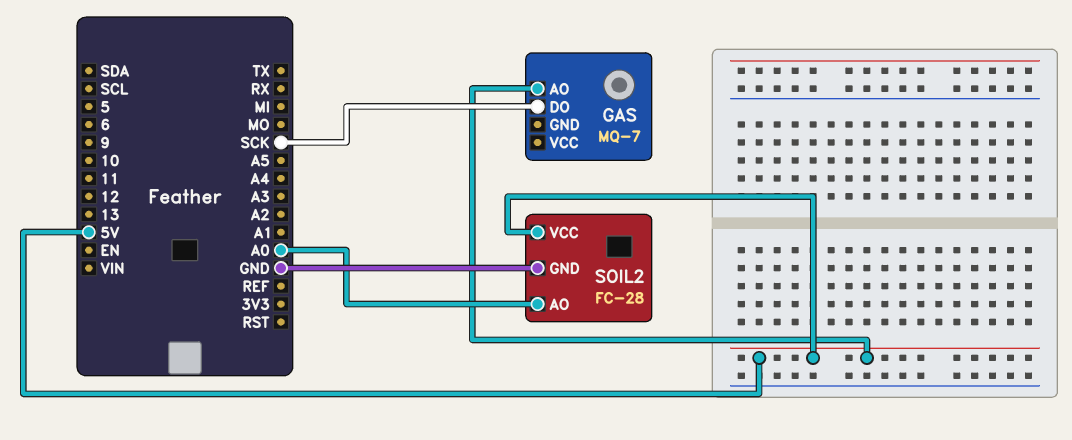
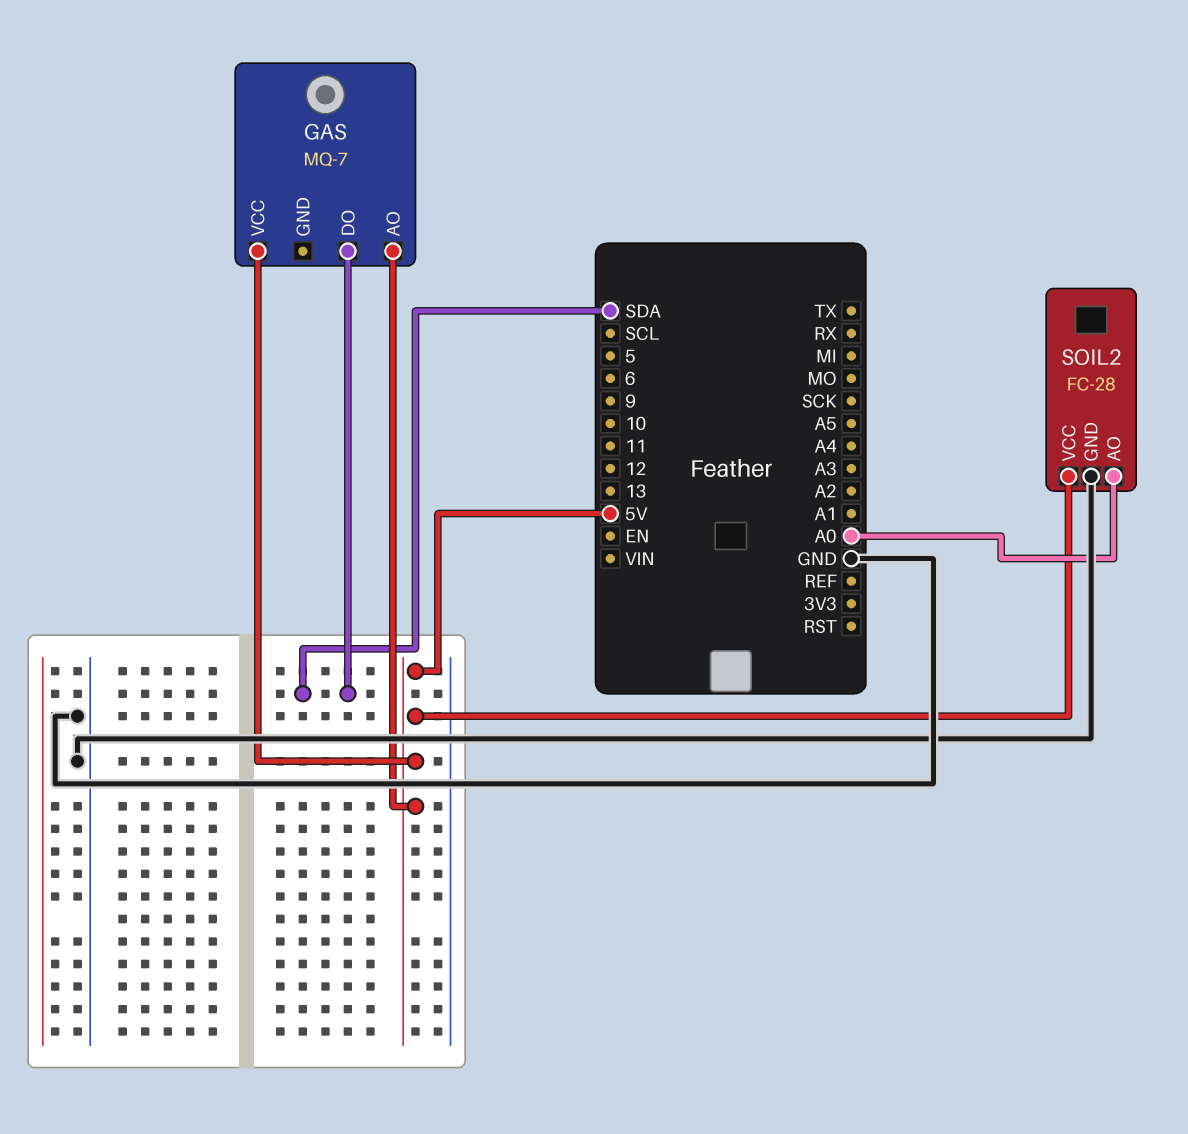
GAS pin DO: SCK -> SDA
GAS pin VCC: none -> 5V

